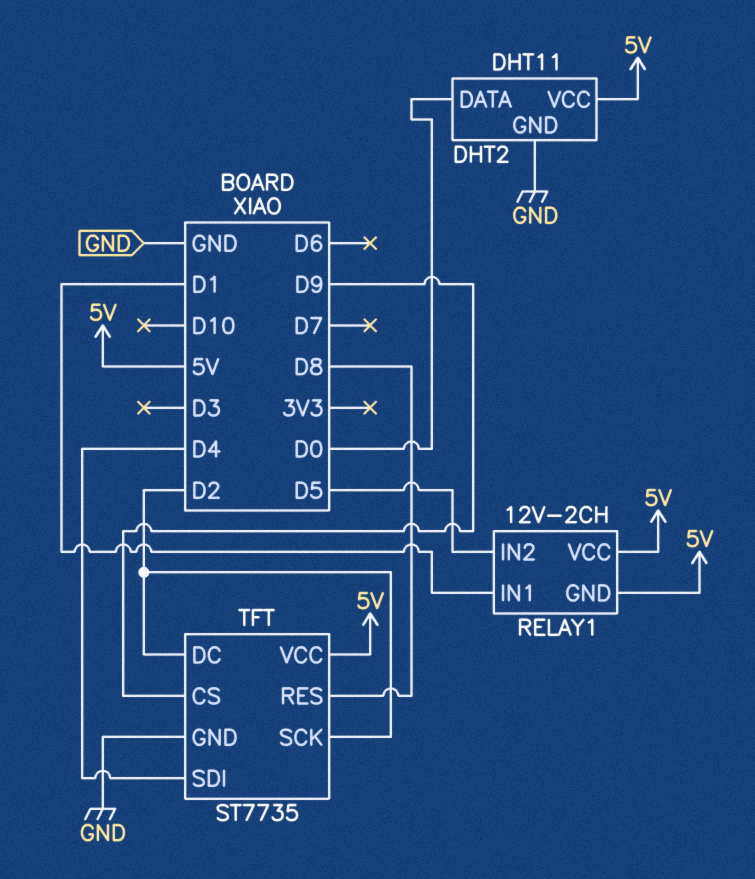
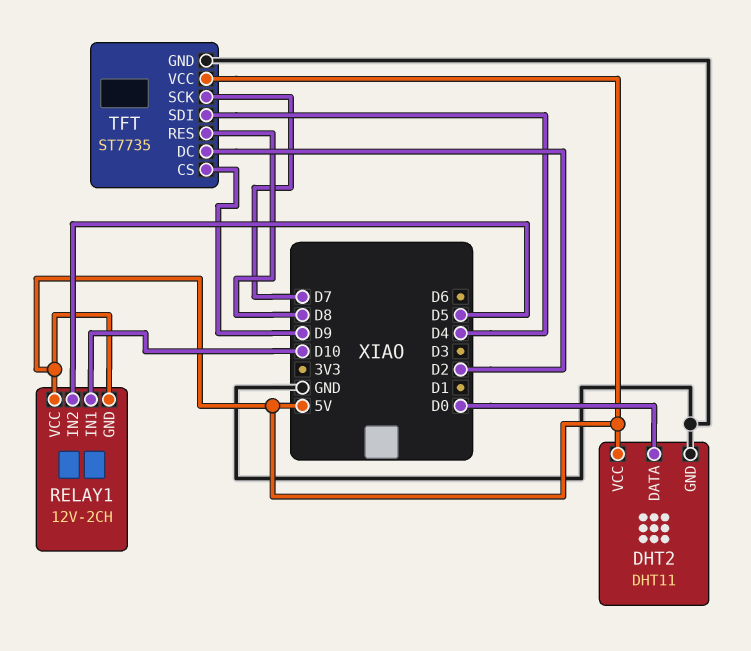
RELAY1 pin IN1: D1 -> D10
TFT pin SCK: D2 -> D7

